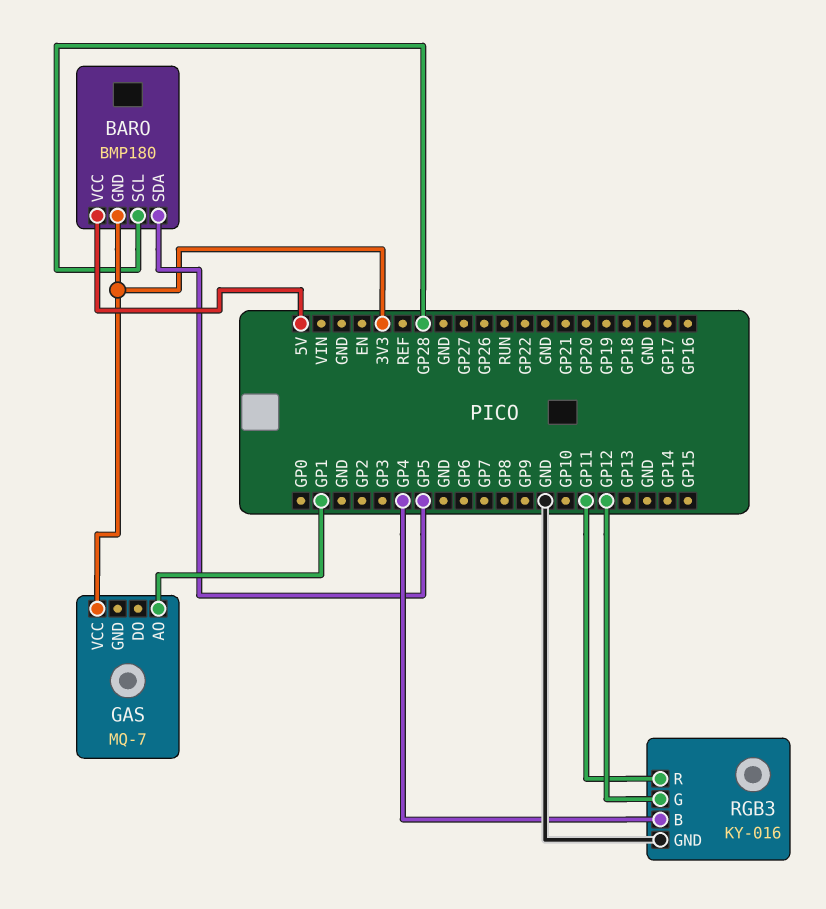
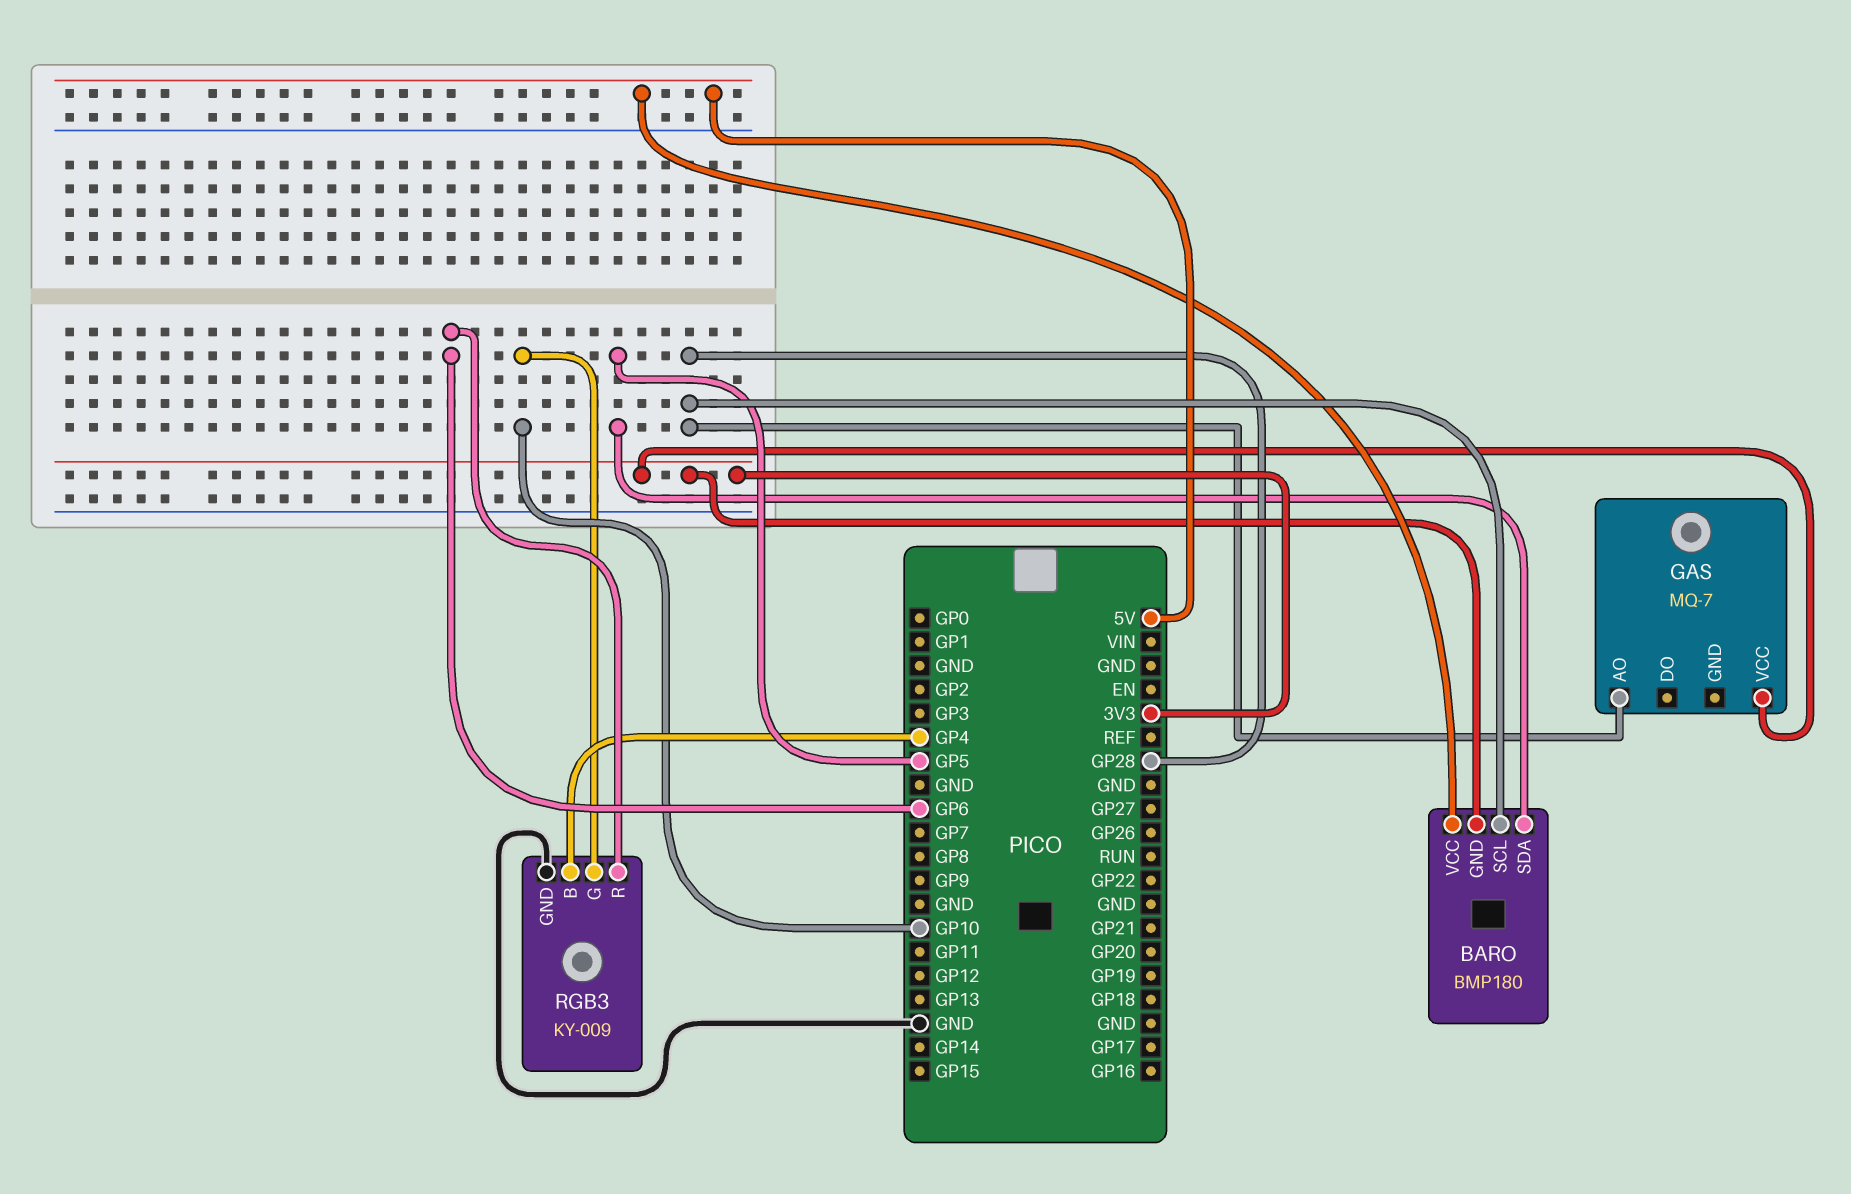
GAS pin AO: GP1 -> GP28
RGB3: KY-016 -> KY-009
RGB3 pin G: GP12 -> GP10
RGB3 pin R: GP11 -> GP6

